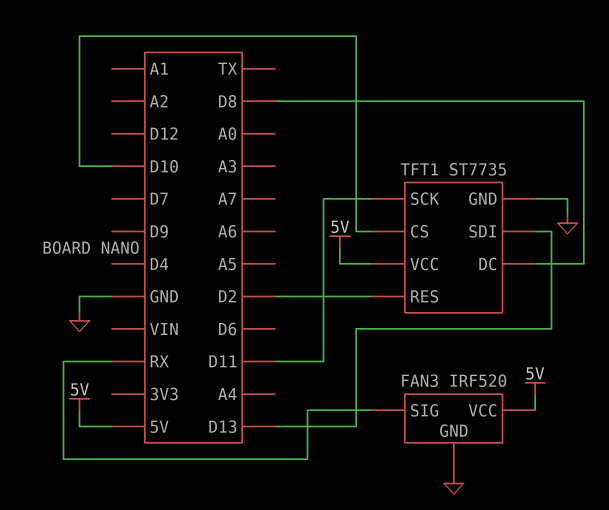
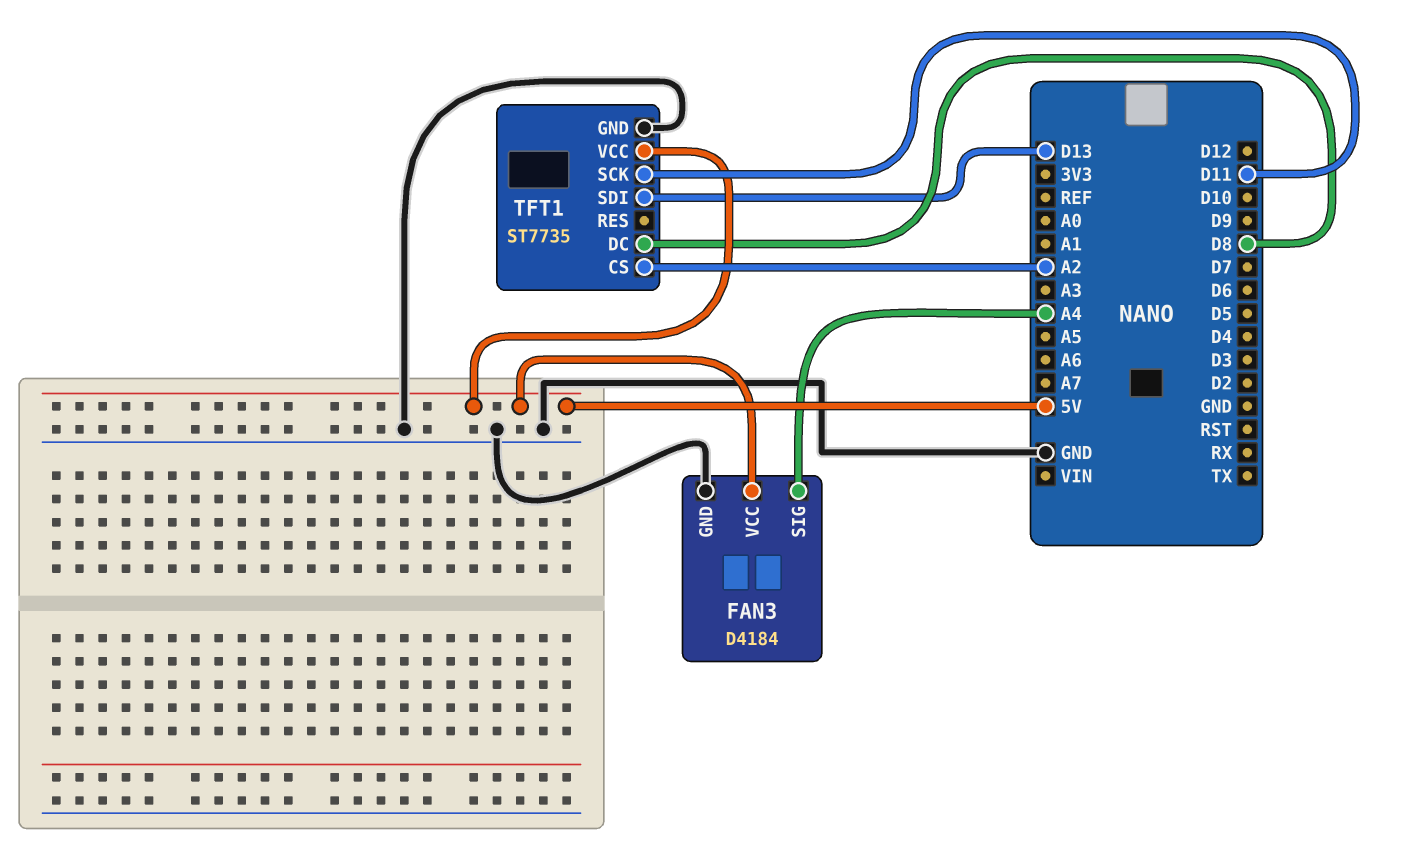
FAN3: IRF520 -> D4184
FAN3 pin SIG: RX -> A4
TFT1 pin CS: D10 -> A2
TFT1 pin RES: D2 -> none

